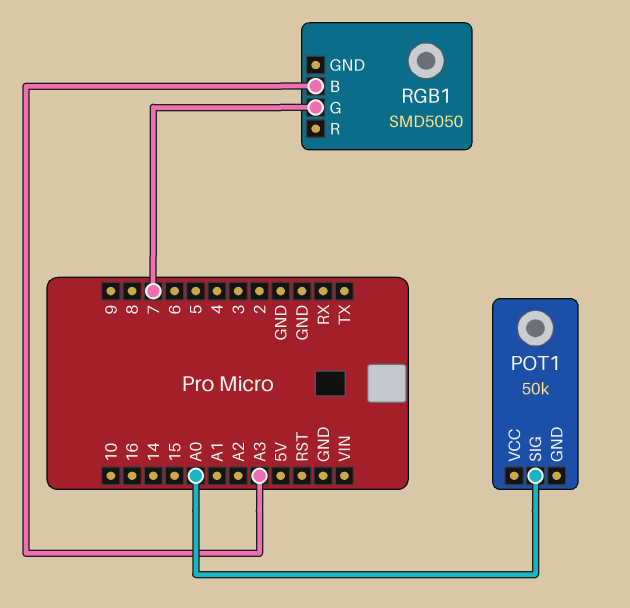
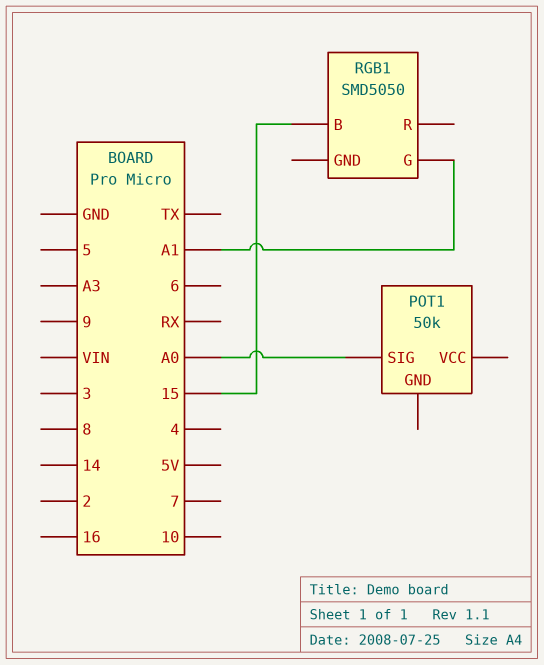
RGB1 pin B: A3 -> 15
RGB1 pin G: 7 -> A1

